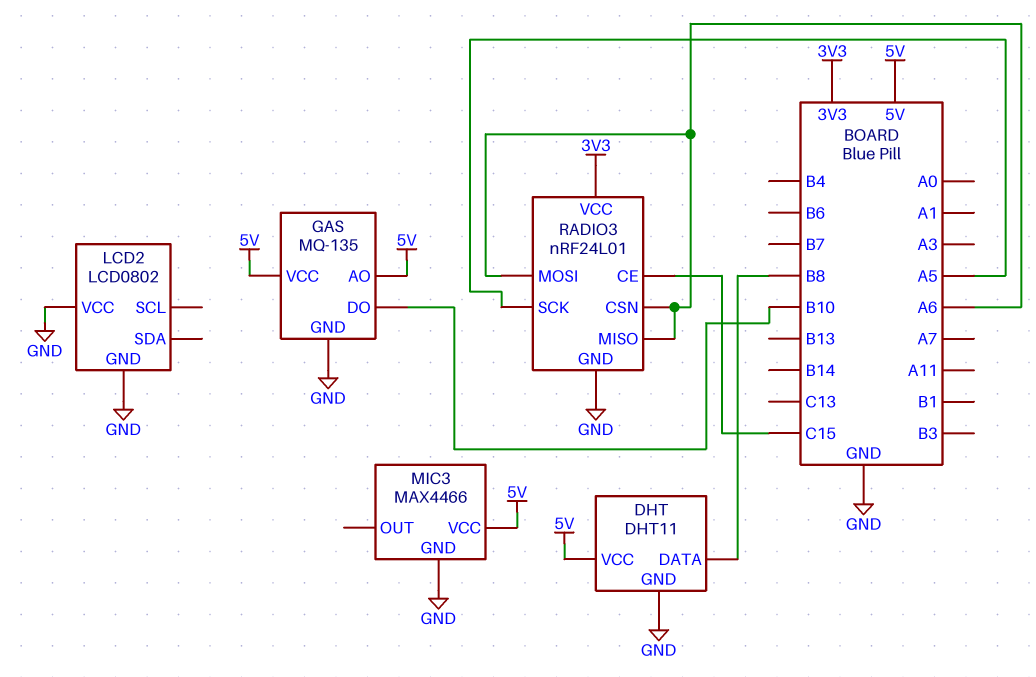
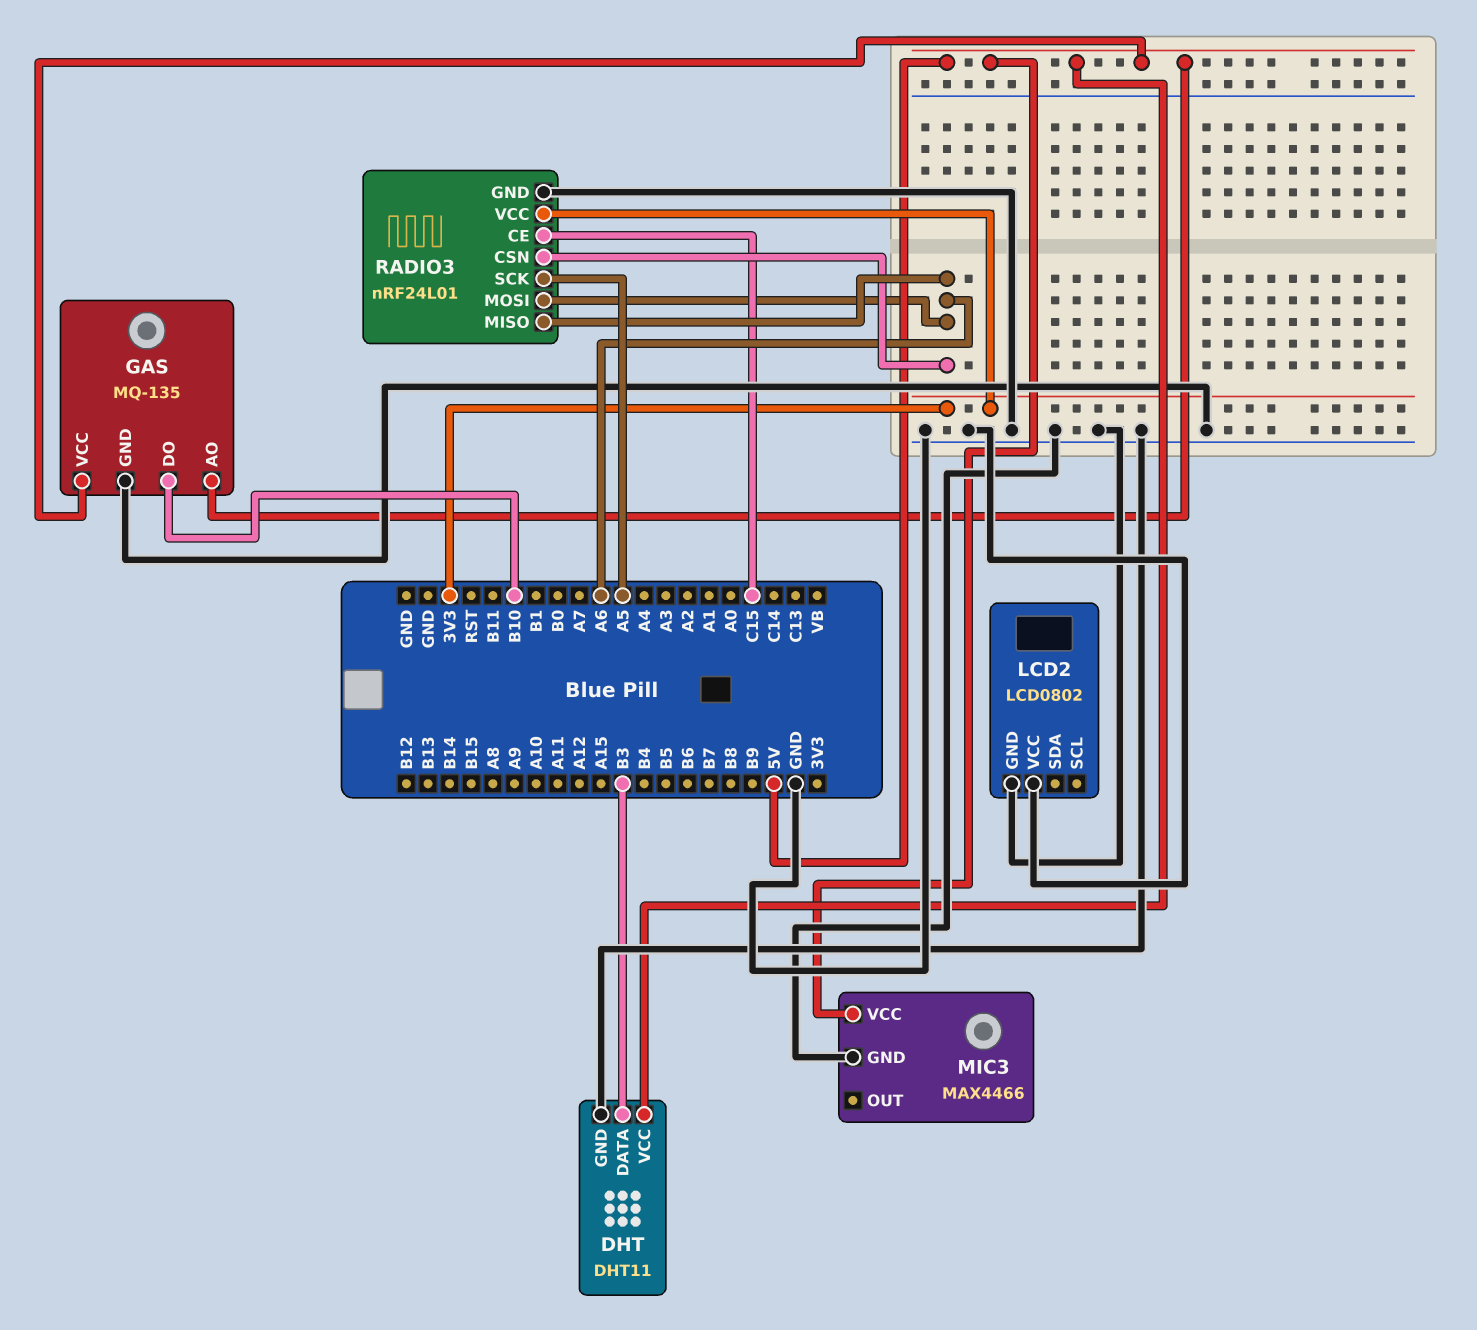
DHT pin DATA: B8 -> B3

